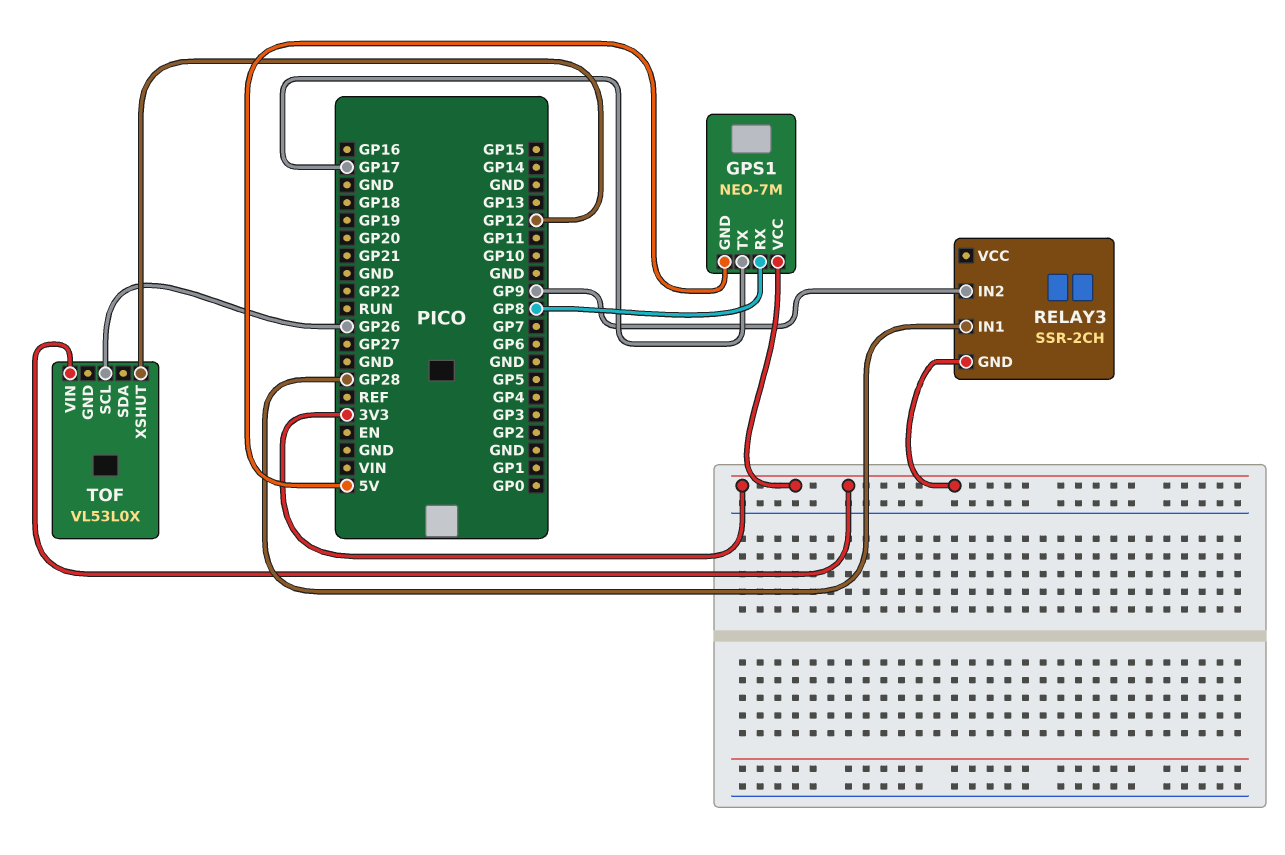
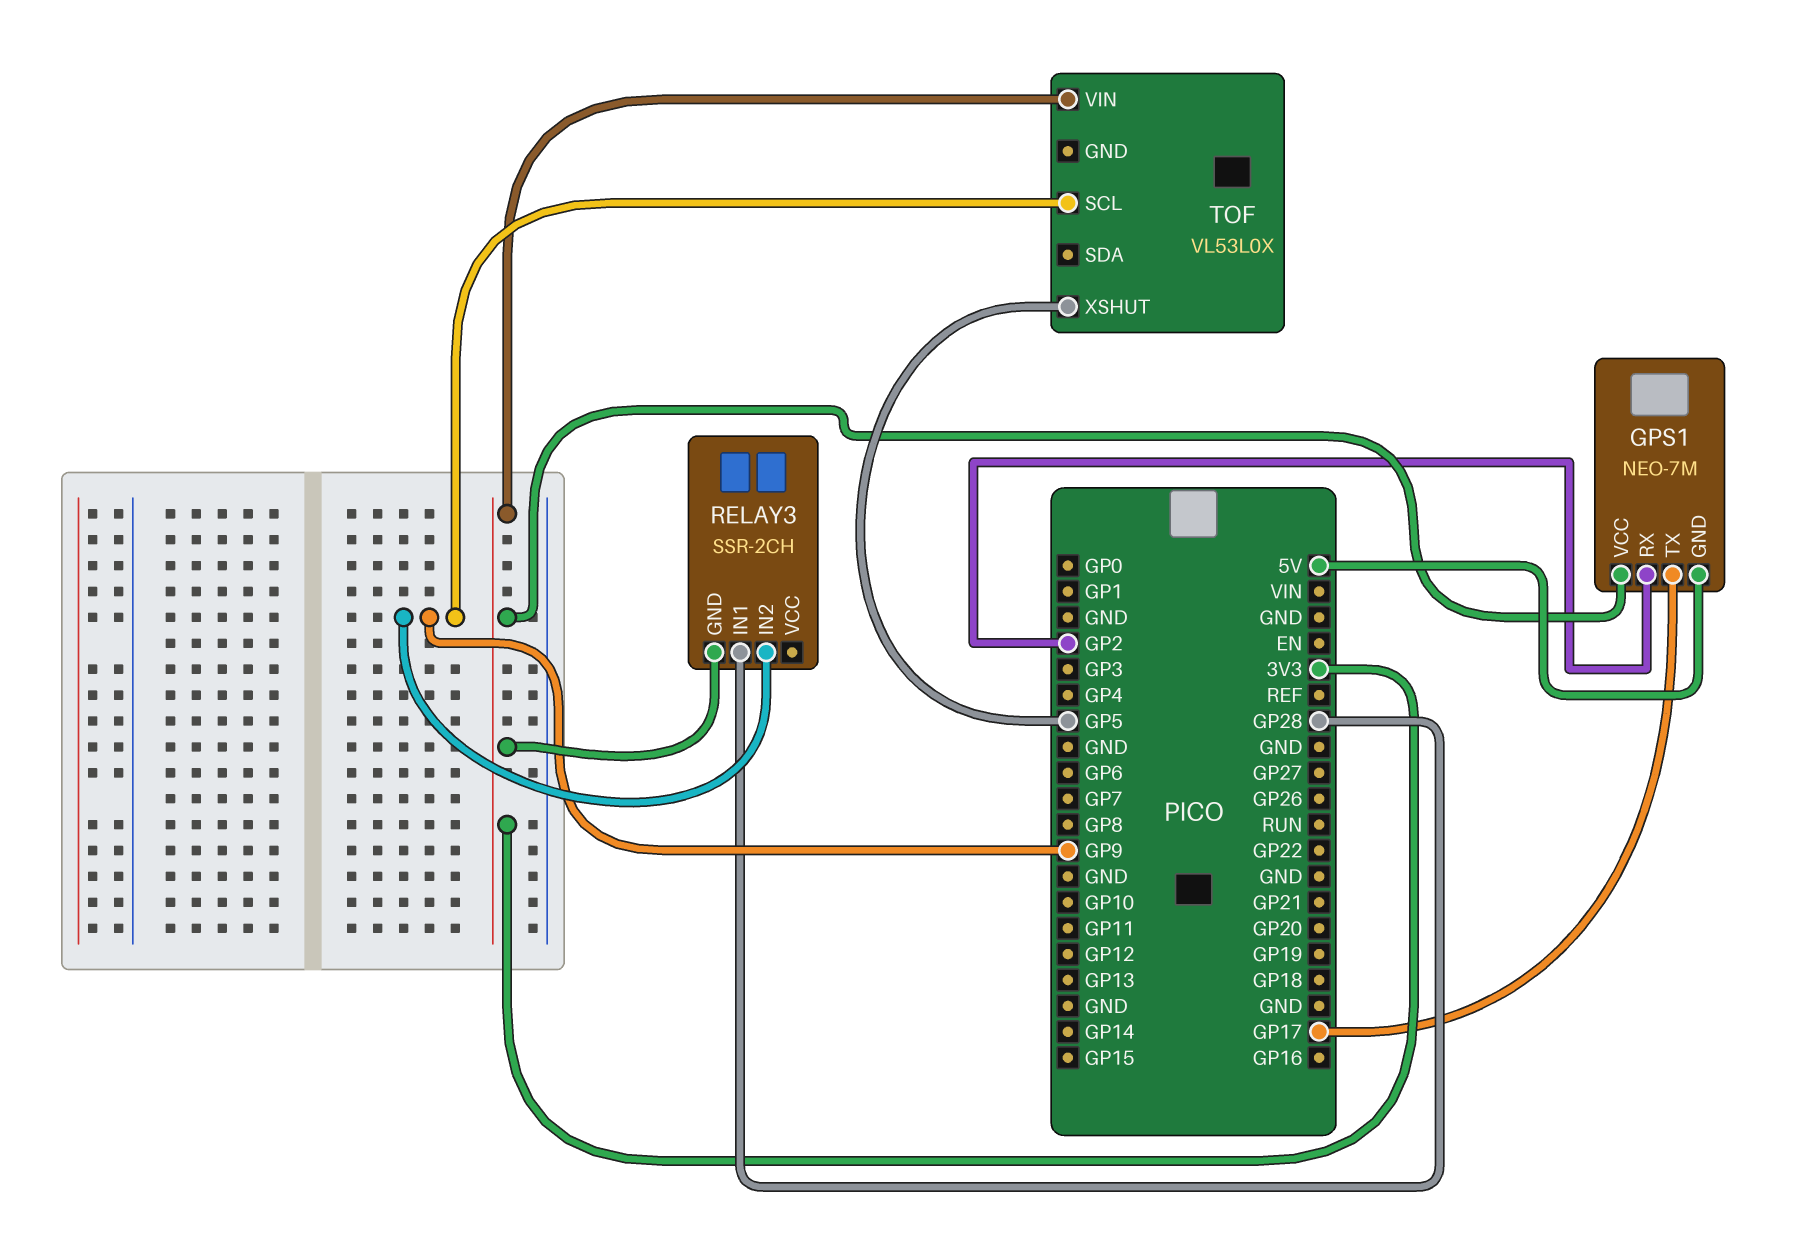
GPS1 pin RX: GP8 -> GP2
TOF pin SCL: GP26 -> GP9
TOF pin XSHUT: GP12 -> GP5

